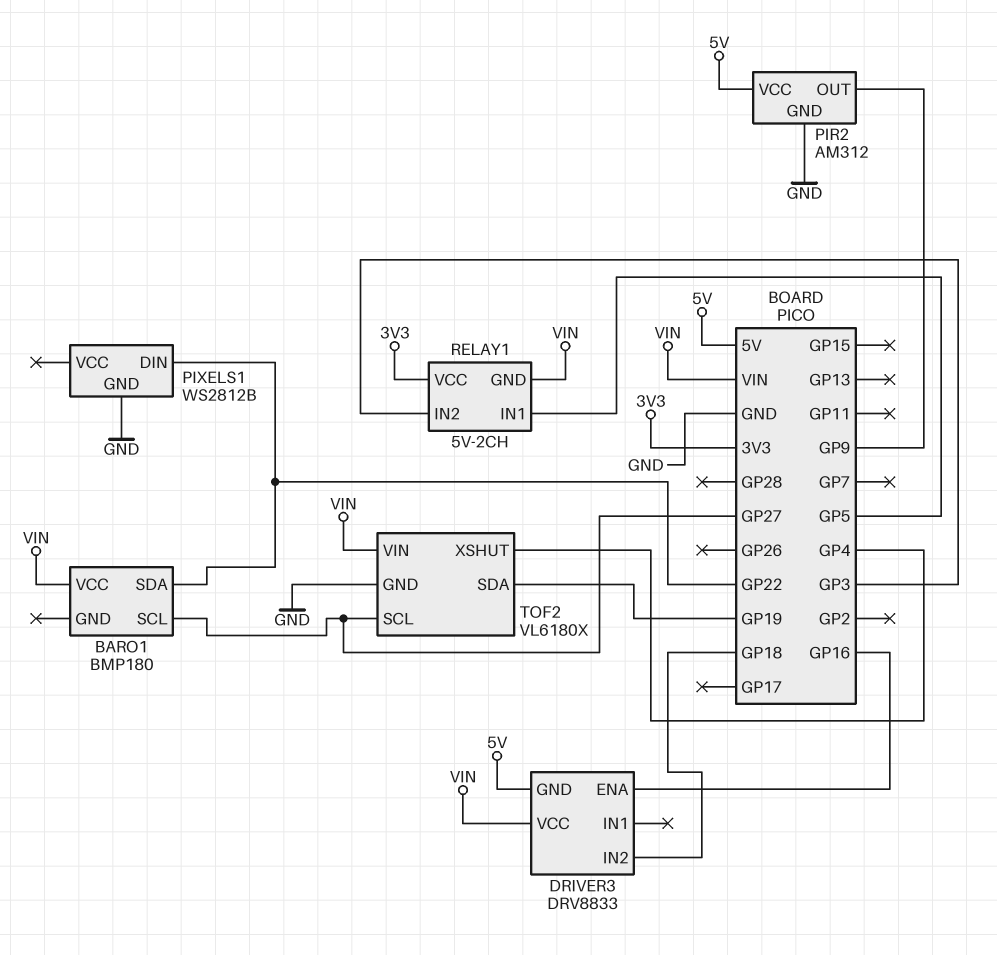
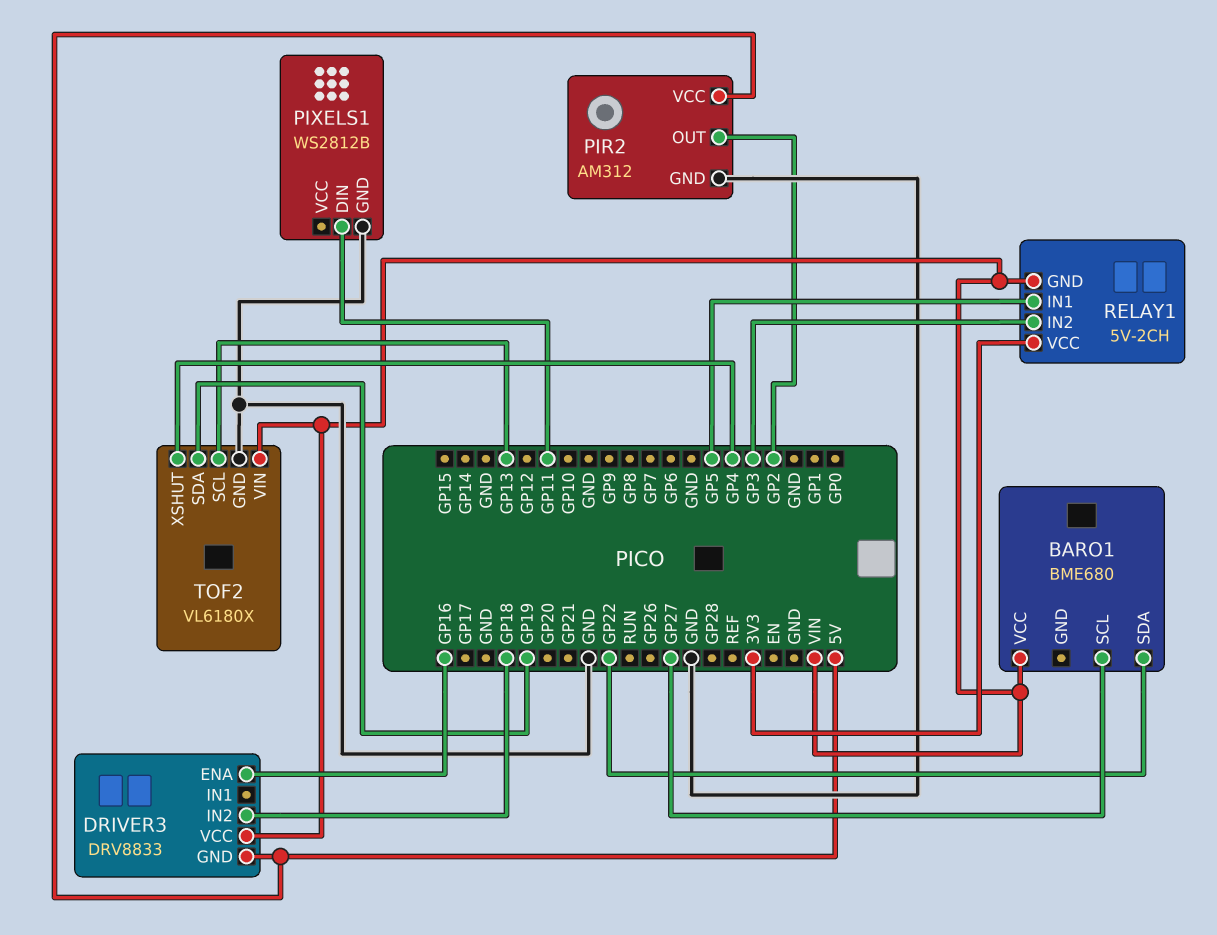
BARO1: BMP180 -> BME680
PIR2 pin OUT: GP9 -> GP2
PIXELS1 pin DIN: GP22 -> GP11
TOF2 pin SCL: GP27 -> GP13

